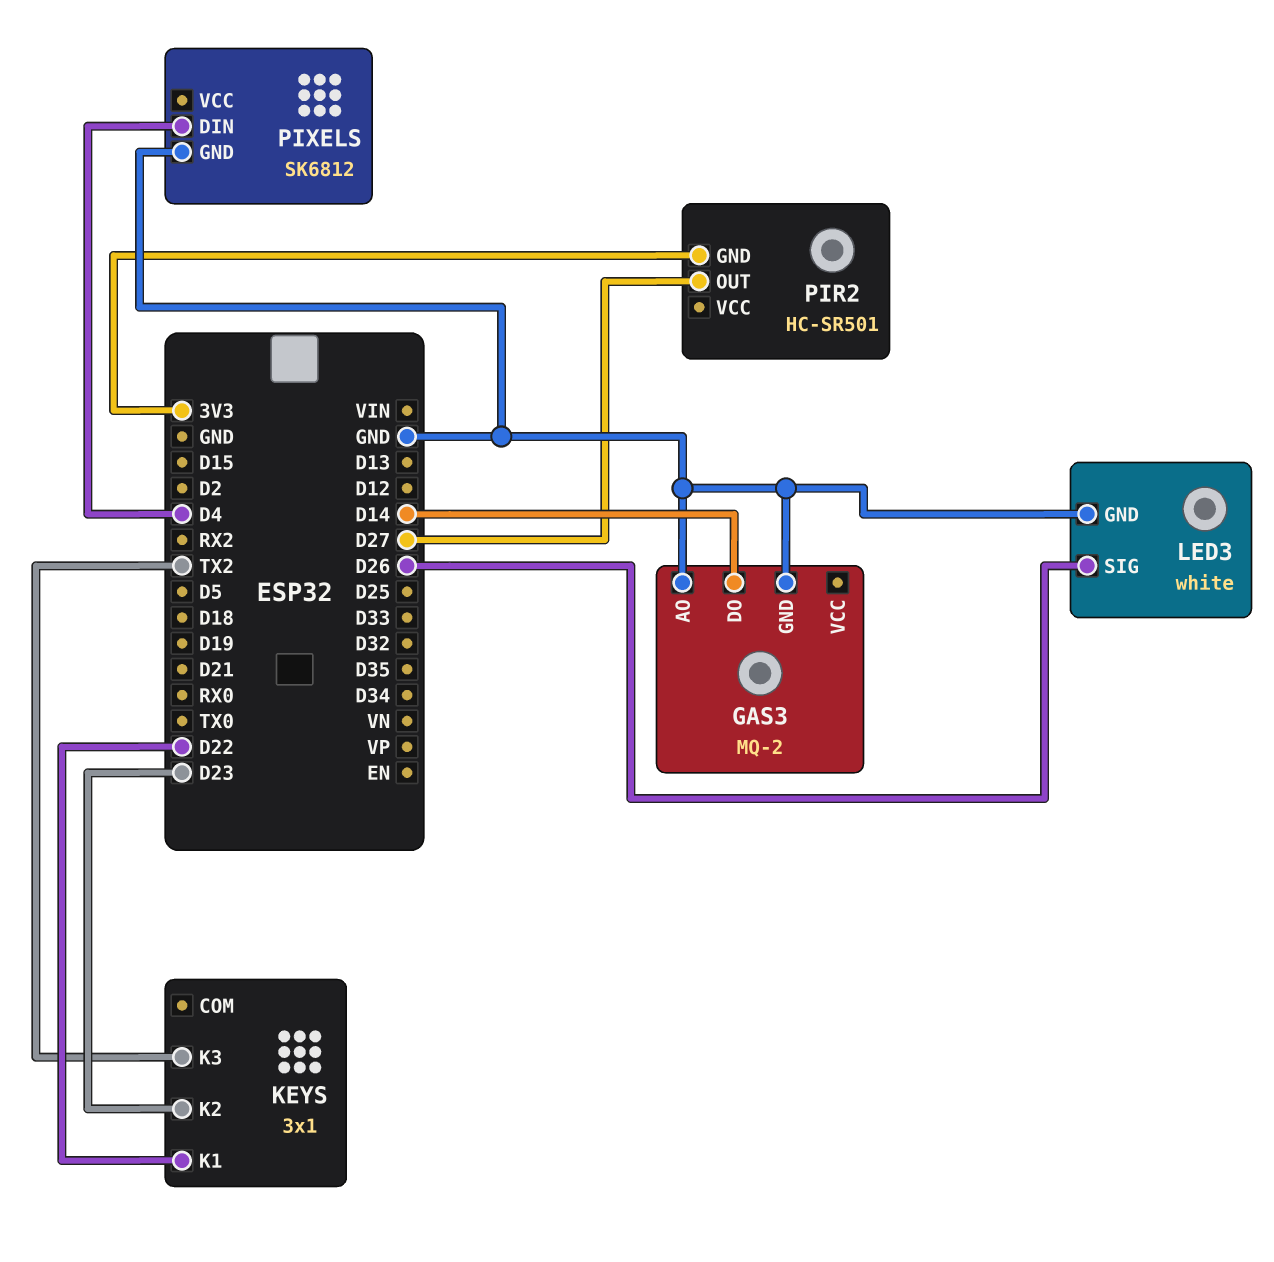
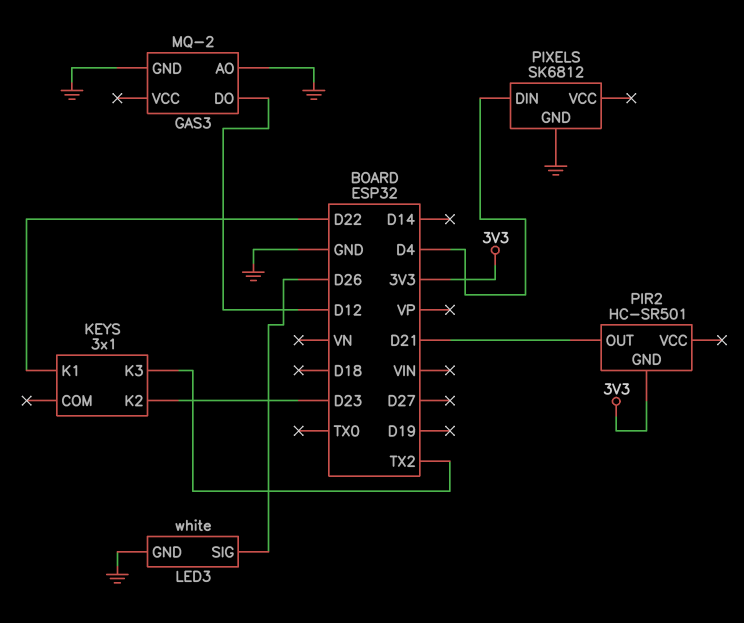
GAS3 pin DO: D14 -> D12
PIR2 pin OUT: D27 -> D21

